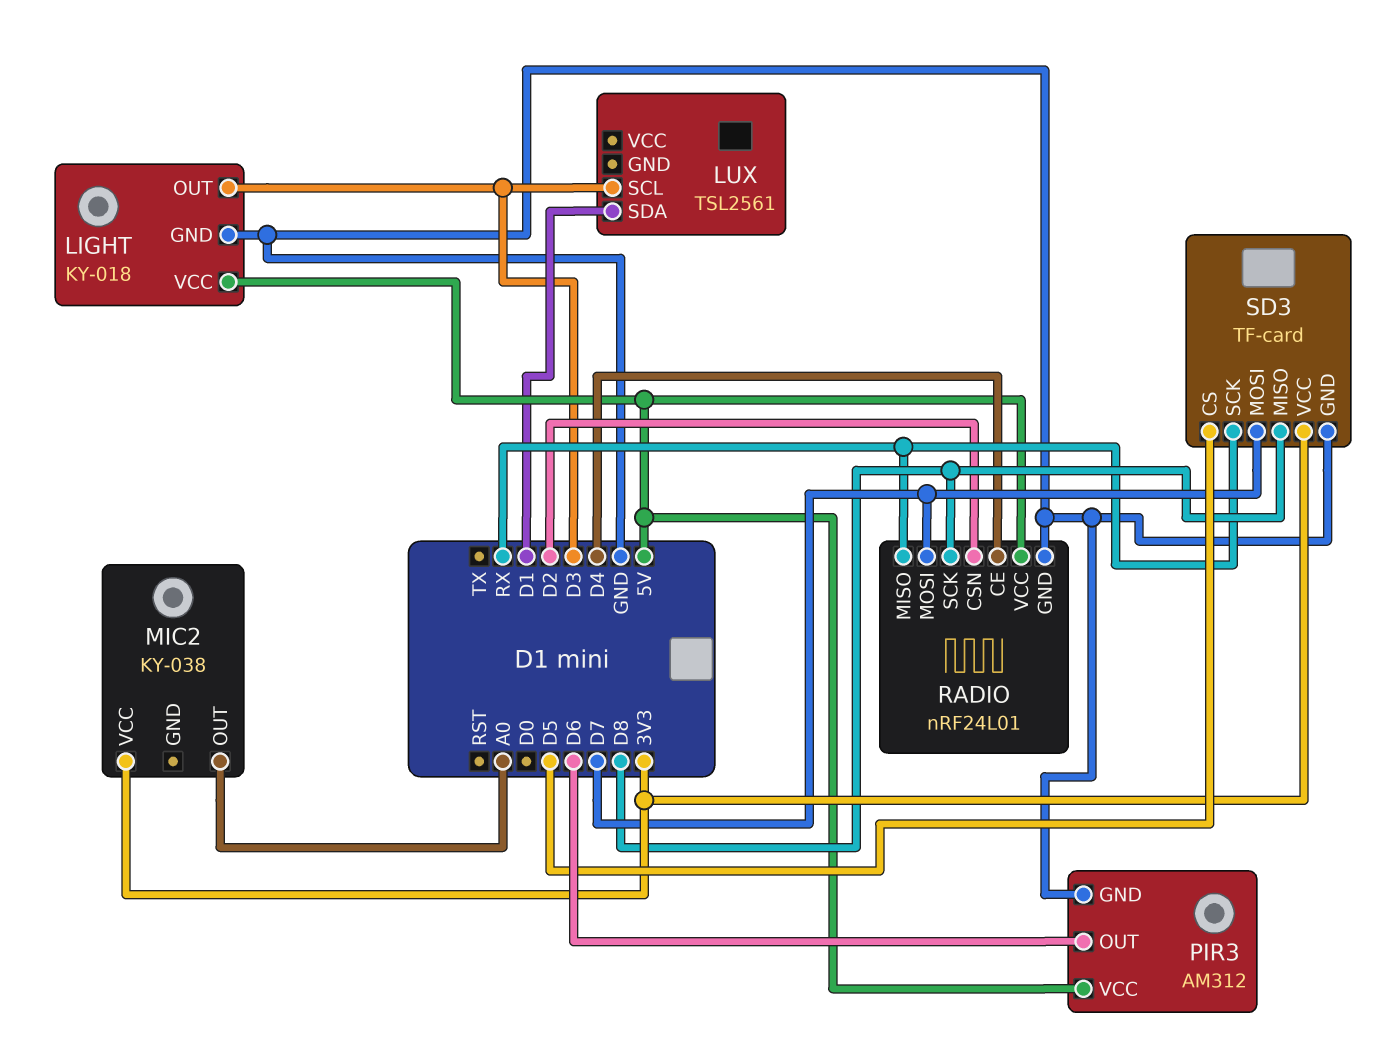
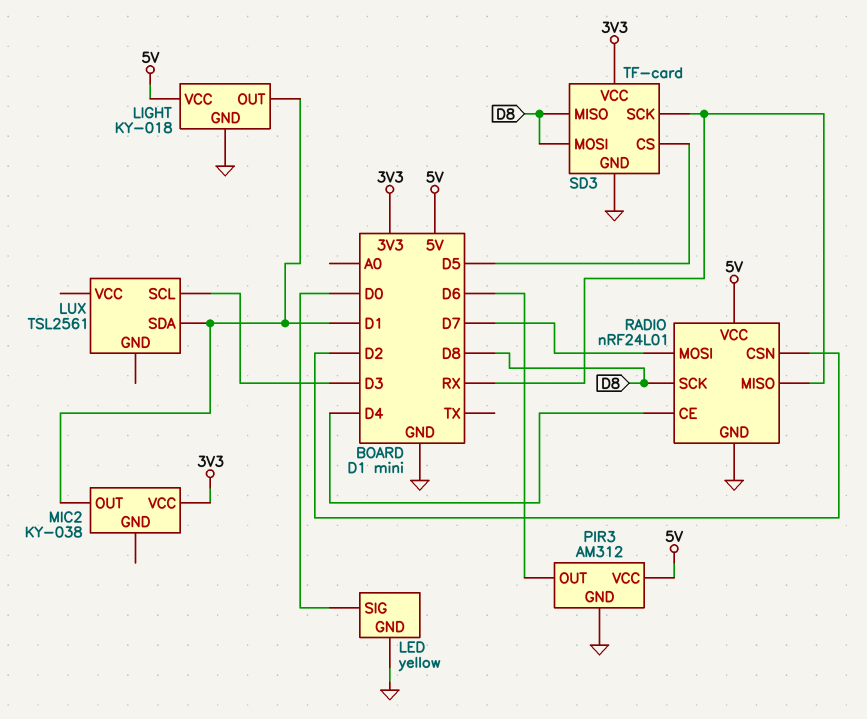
LED: none -> yellow
LED pin GND: none -> GND
LED pin SIG: none -> D0
LIGHT pin OUT: D3 -> D1
MIC2 pin OUT: A0 -> D1
SD3 pin MOSI: D7 -> D8

